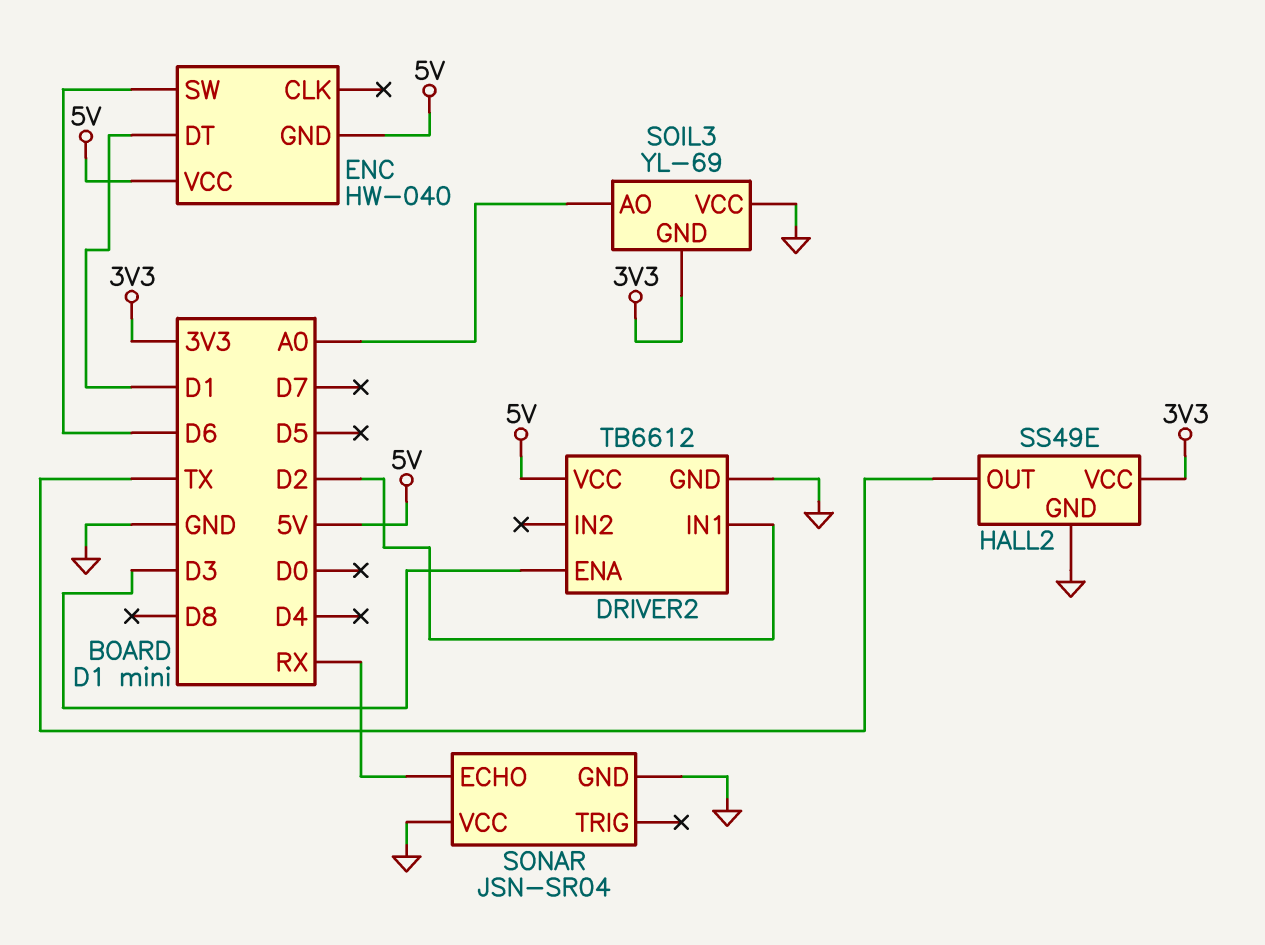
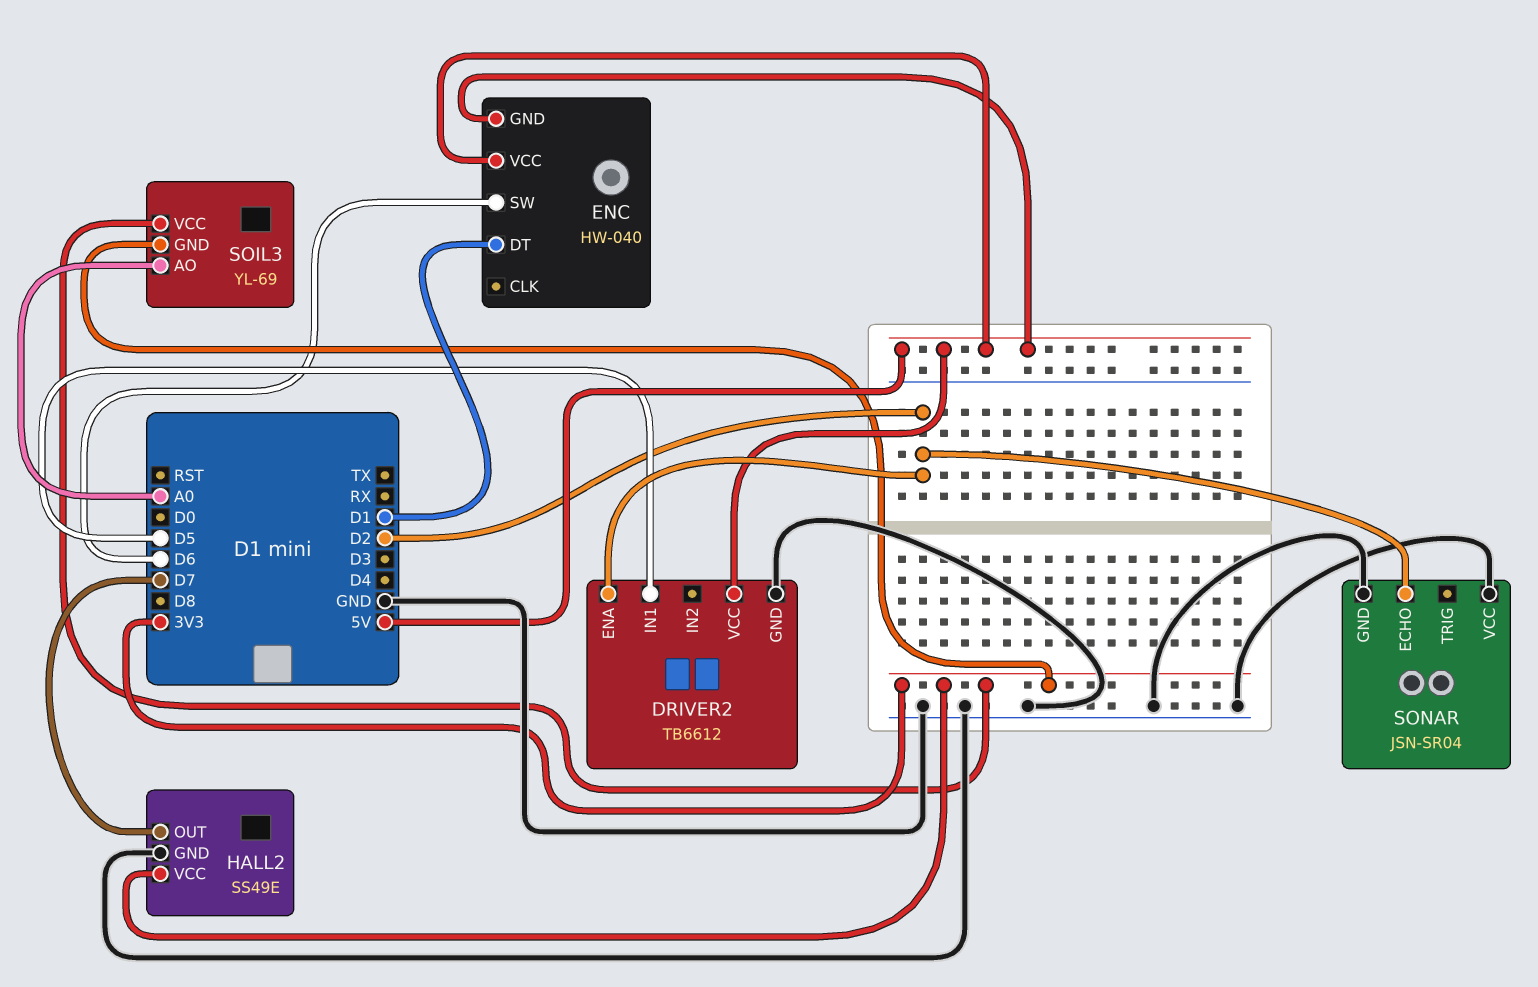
DRIVER2 pin ENA: D3 -> D2
DRIVER2 pin IN1: D2 -> D5
HALL2 pin OUT: TX -> D7
SOIL3 pin VCC: GND -> 3V3
SONAR pin ECHO: RX -> D2

